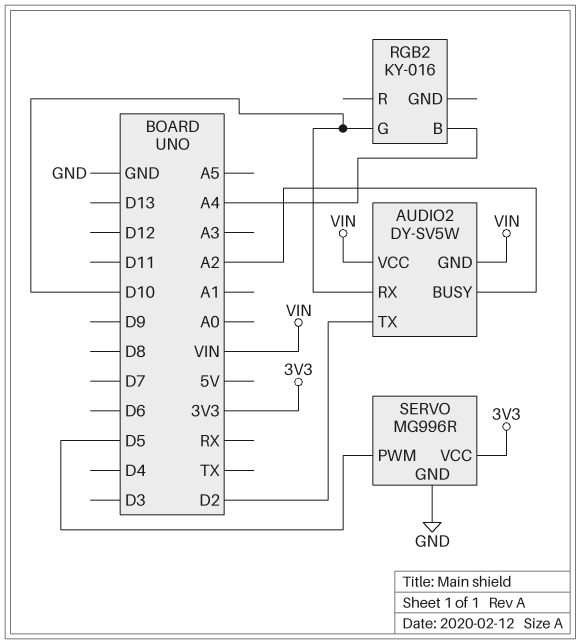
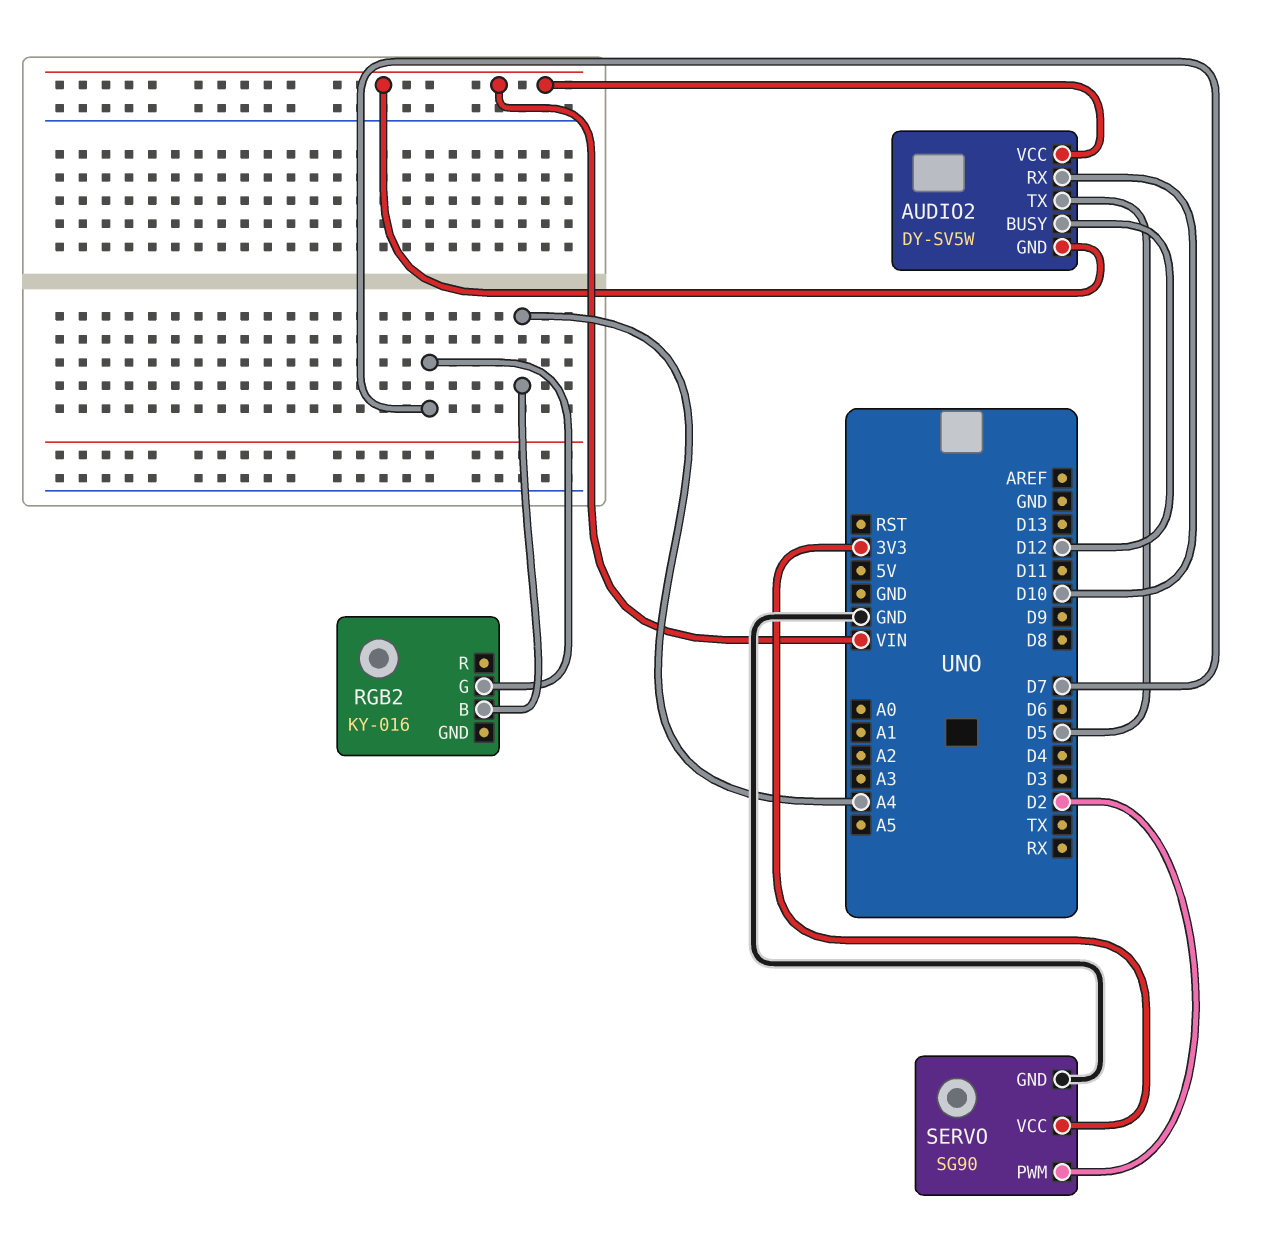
AUDIO2 pin BUSY: A2 -> D12
AUDIO2 pin TX: D2 -> D5
RGB2 pin G: D10 -> D7
SERVO: MG996R -> SG90
SERVO pin PWM: D5 -> D2

